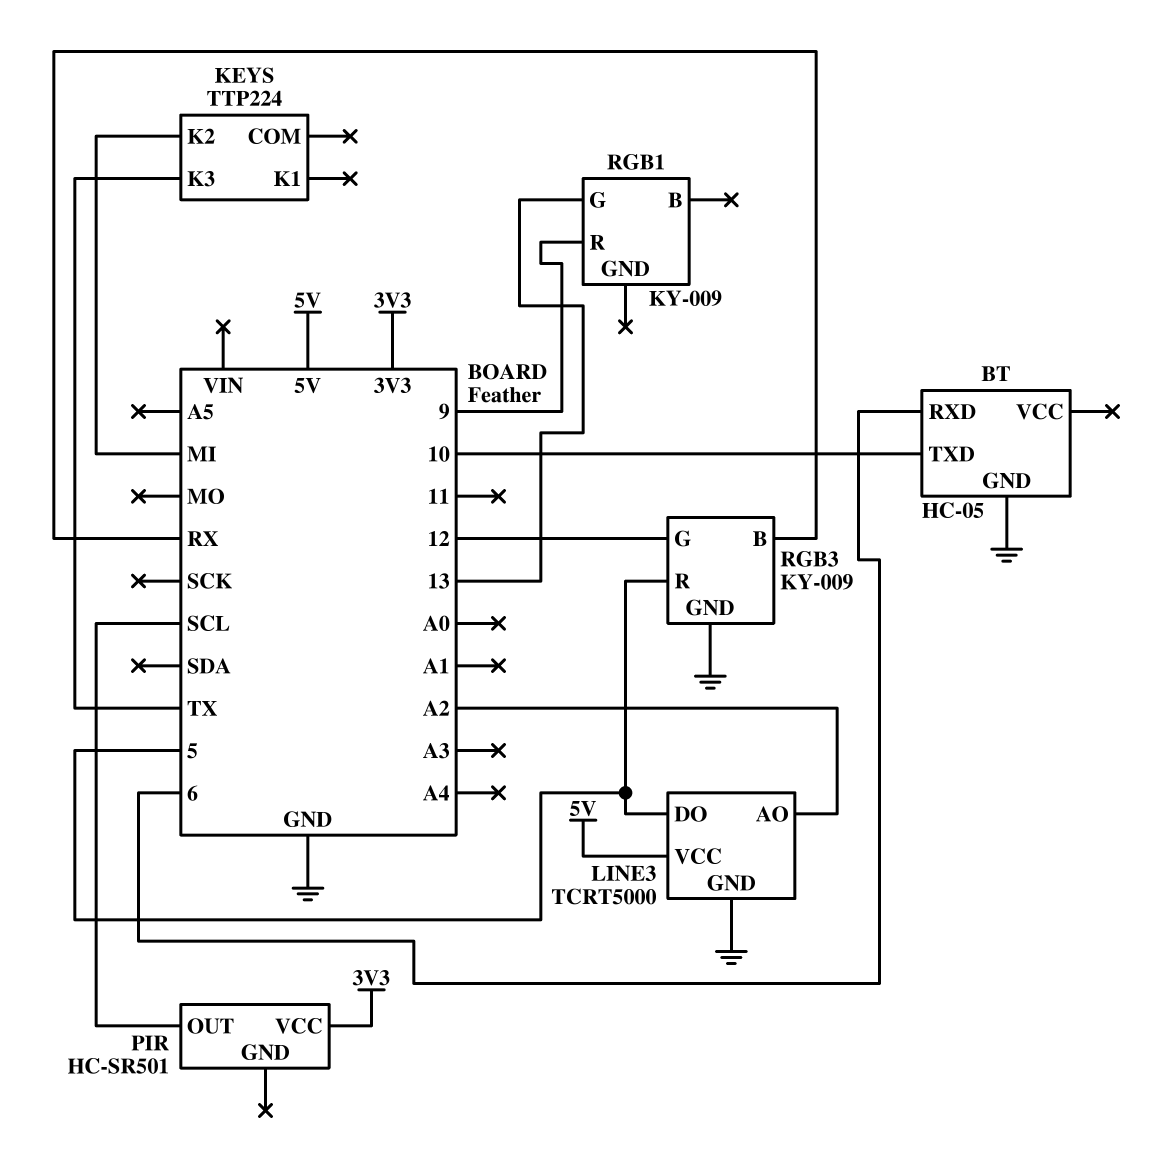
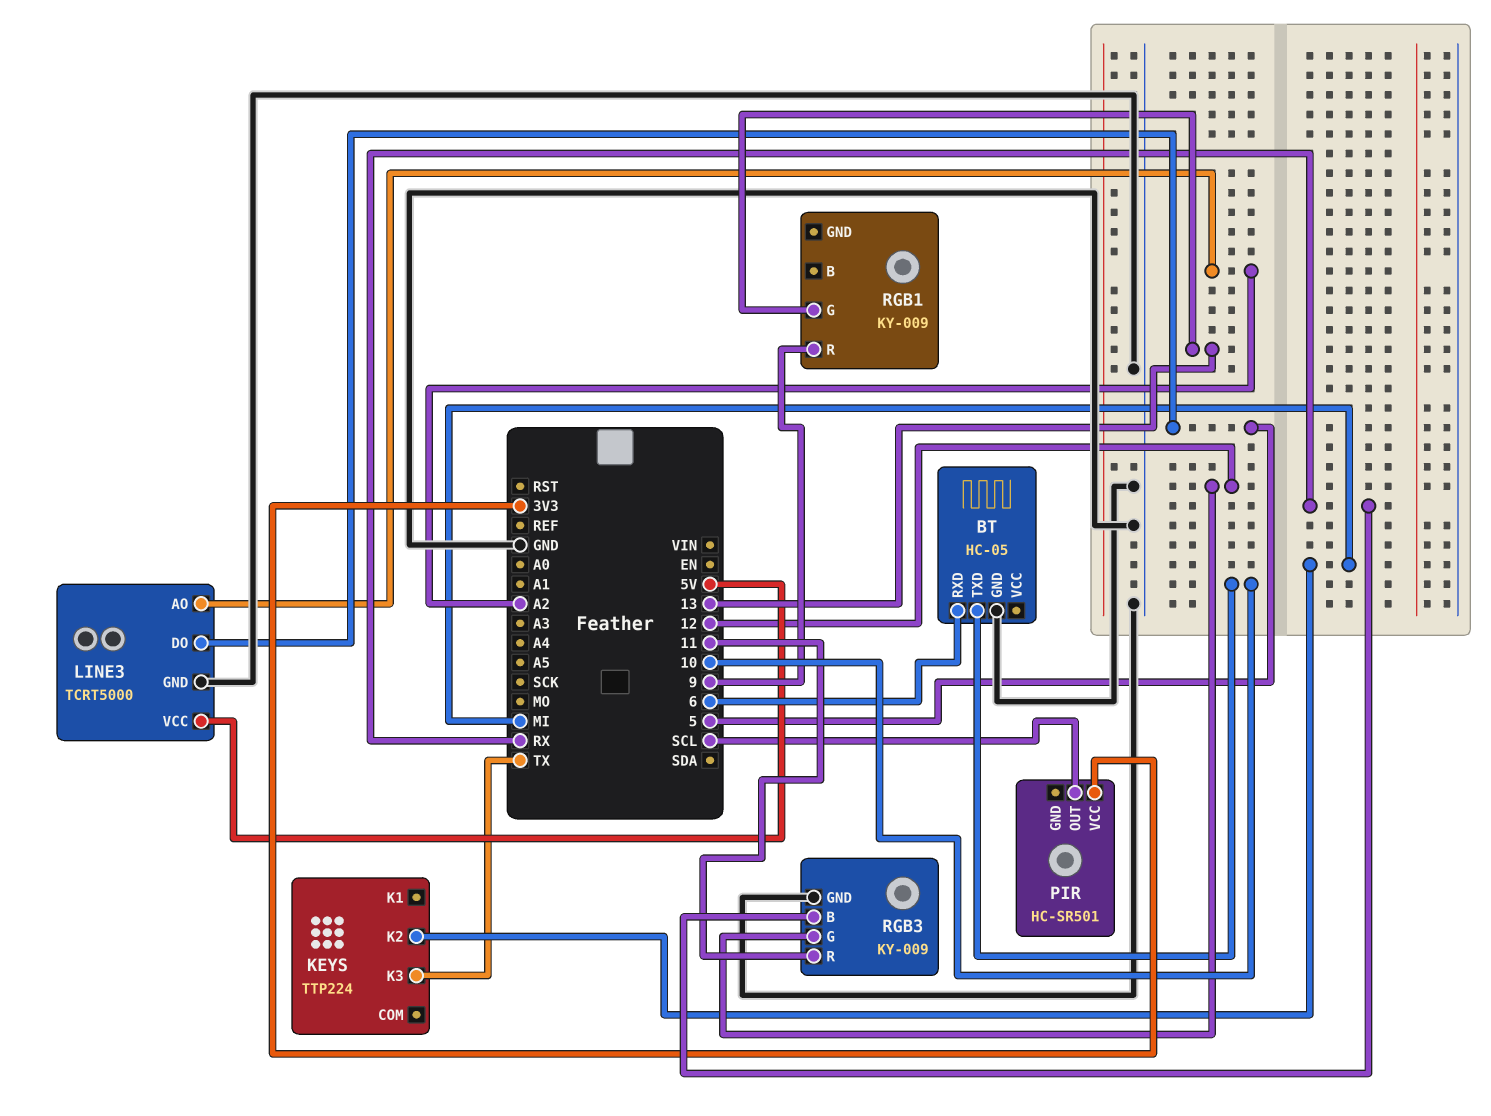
RGB3 pin R: 5 -> 11

